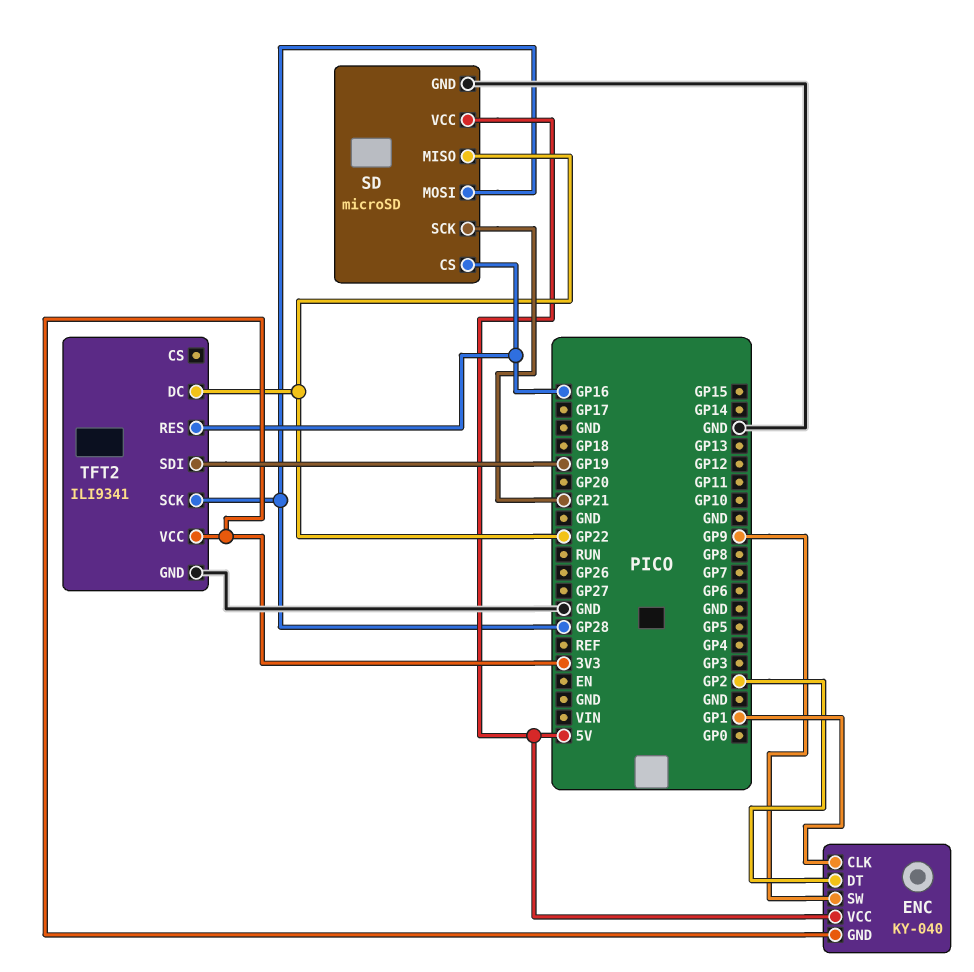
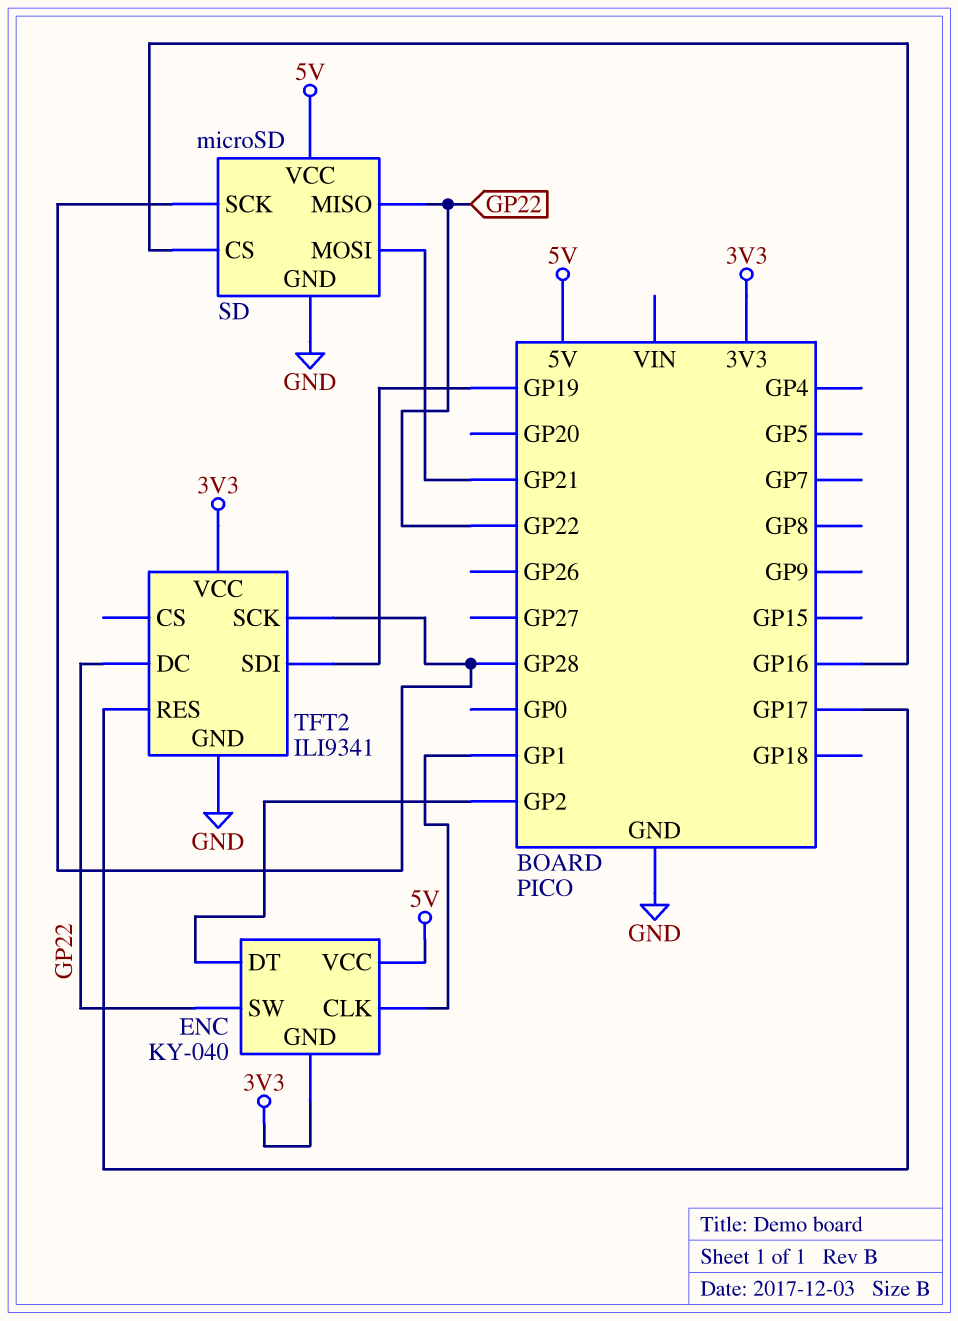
ENC pin SW: GP9 -> GP22
SD pin MOSI: GP28 -> GP21
SD pin SCK: GP21 -> GP28
TFT2 pin RES: GP16 -> GP17

